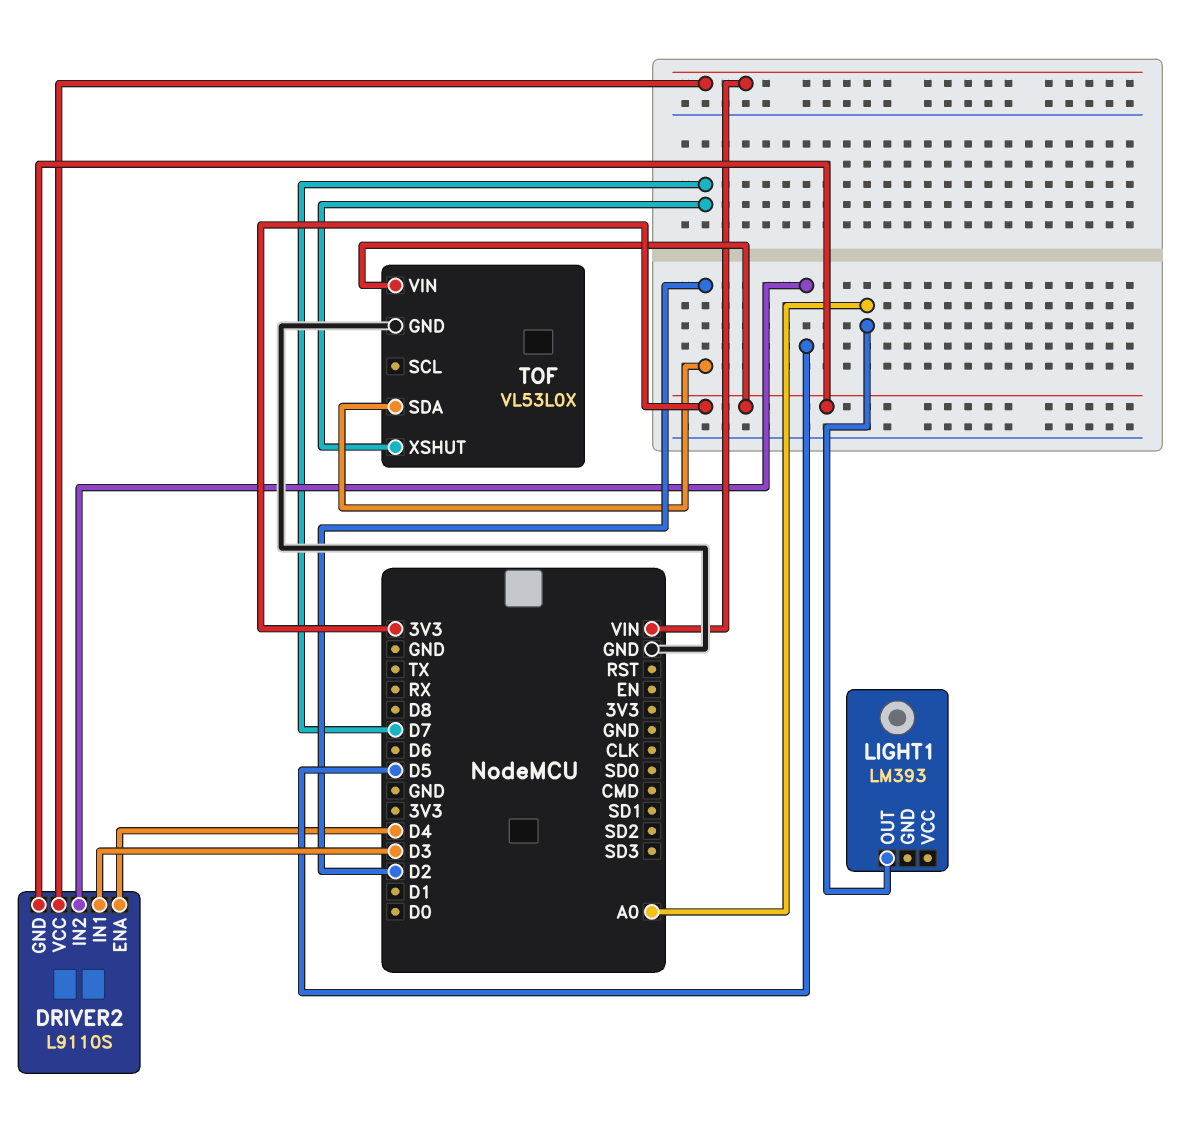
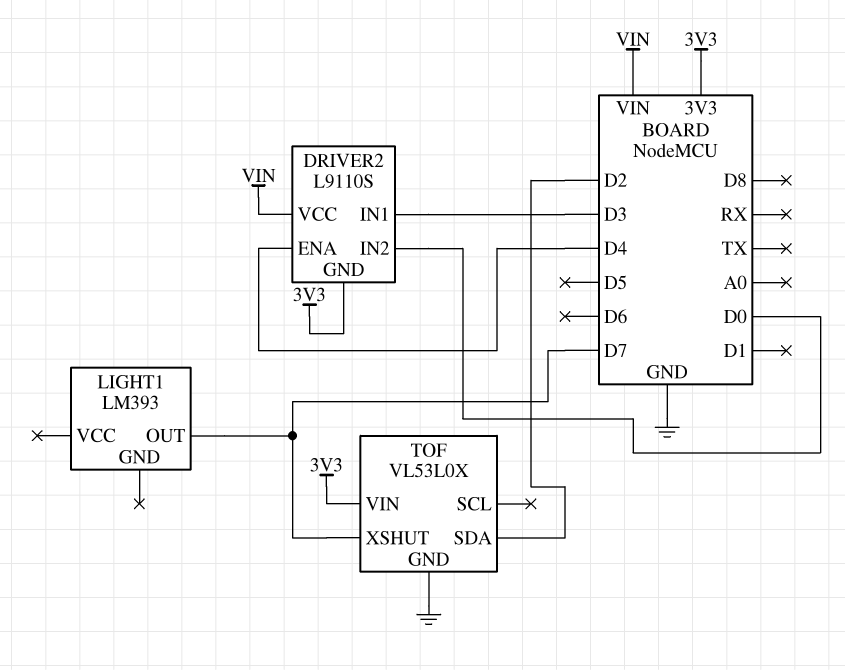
DRIVER2 pin IN2: D5 -> D0
LIGHT1 pin OUT: A0 -> D7

